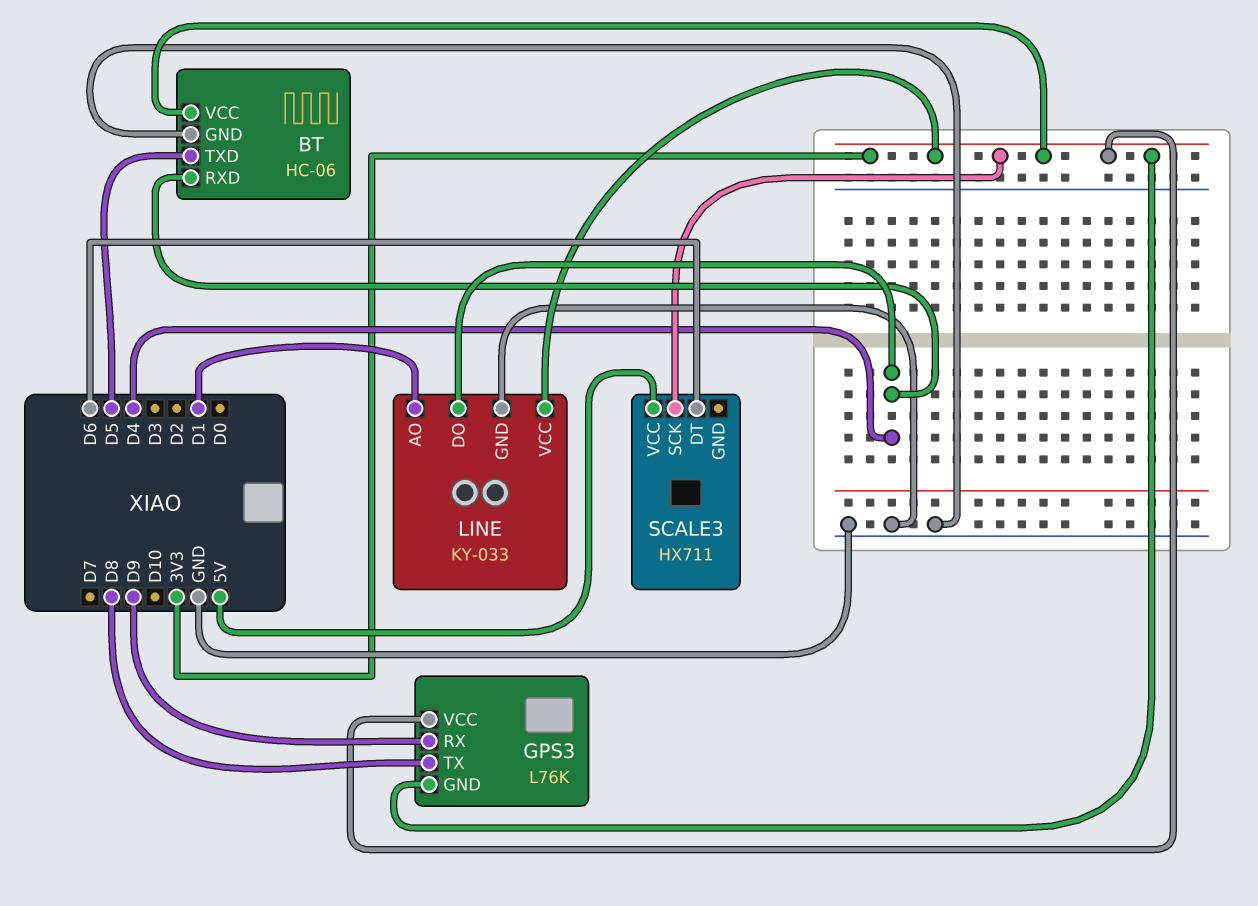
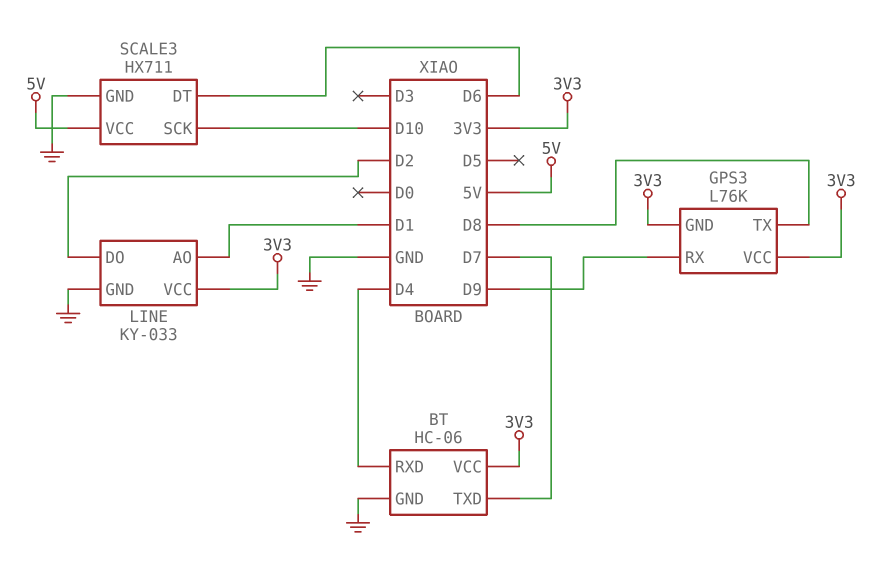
BT pin TXD: D5 -> D7
LINE pin DO: D4 -> D2
SCALE3 pin GND: none -> GND
SCALE3 pin SCK: 3V3 -> D10

